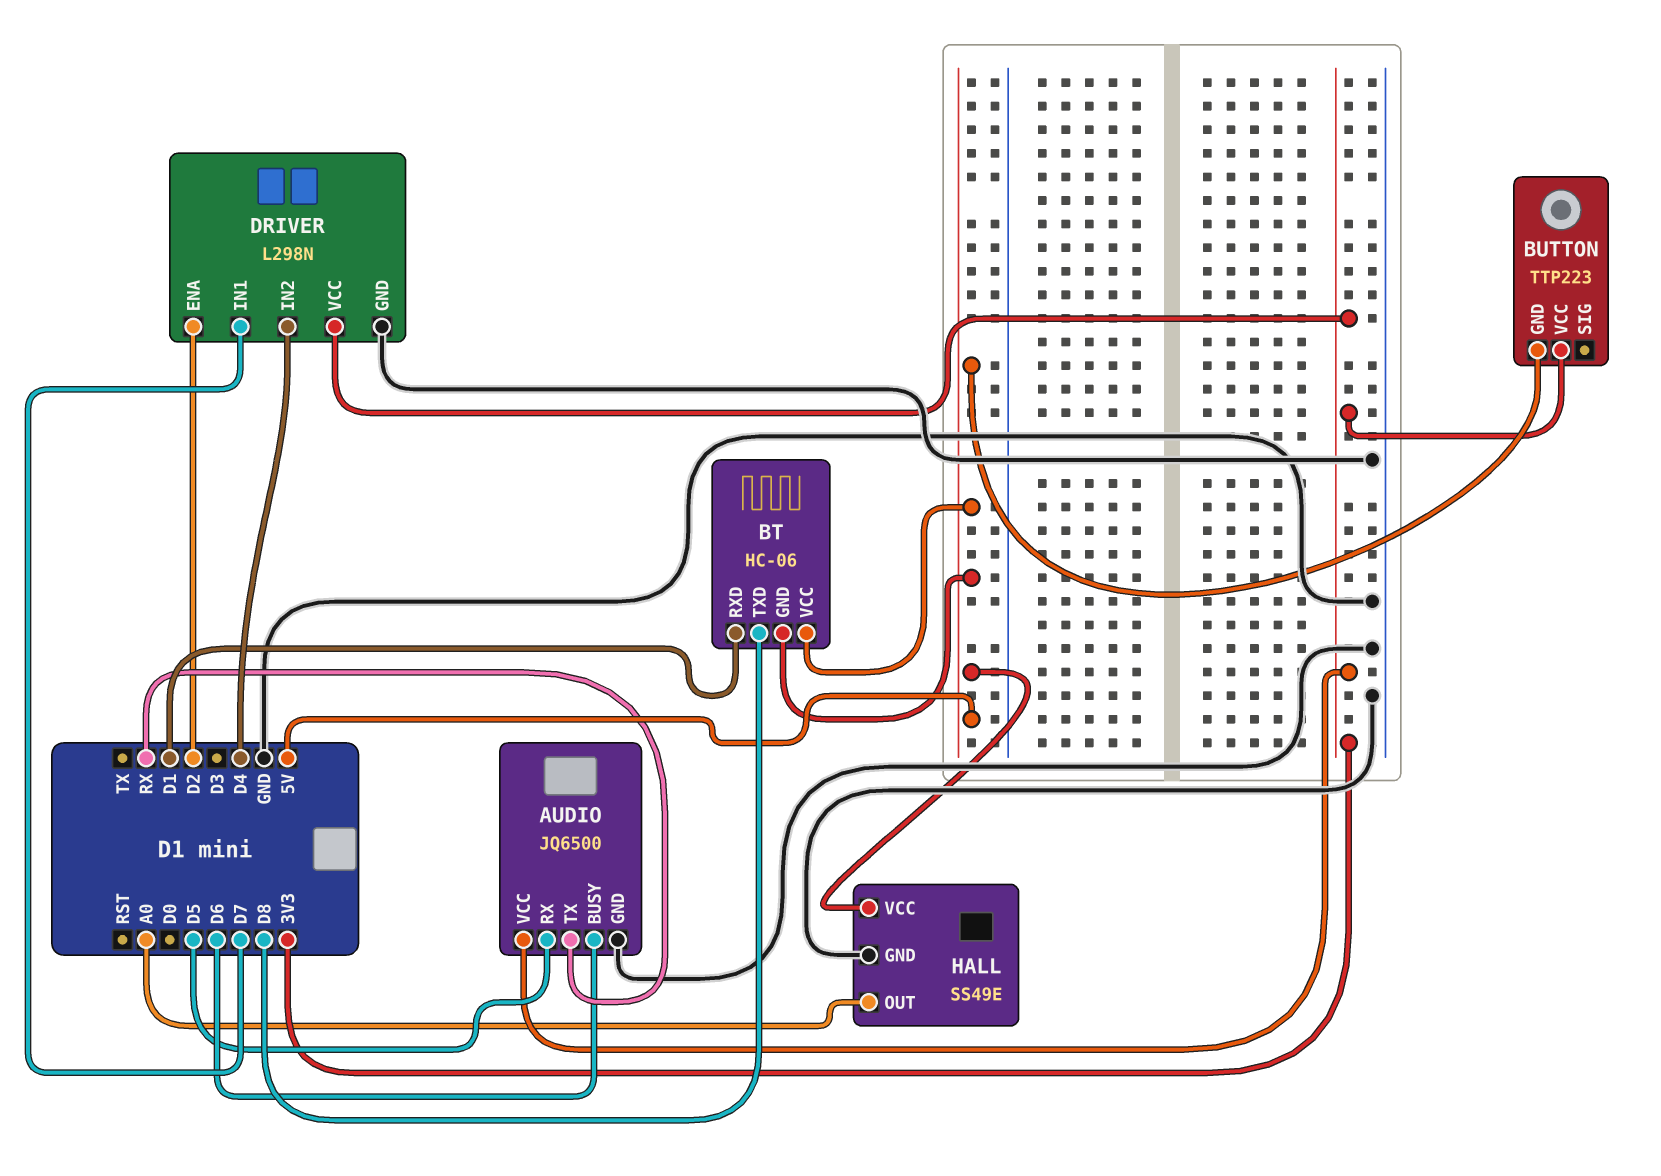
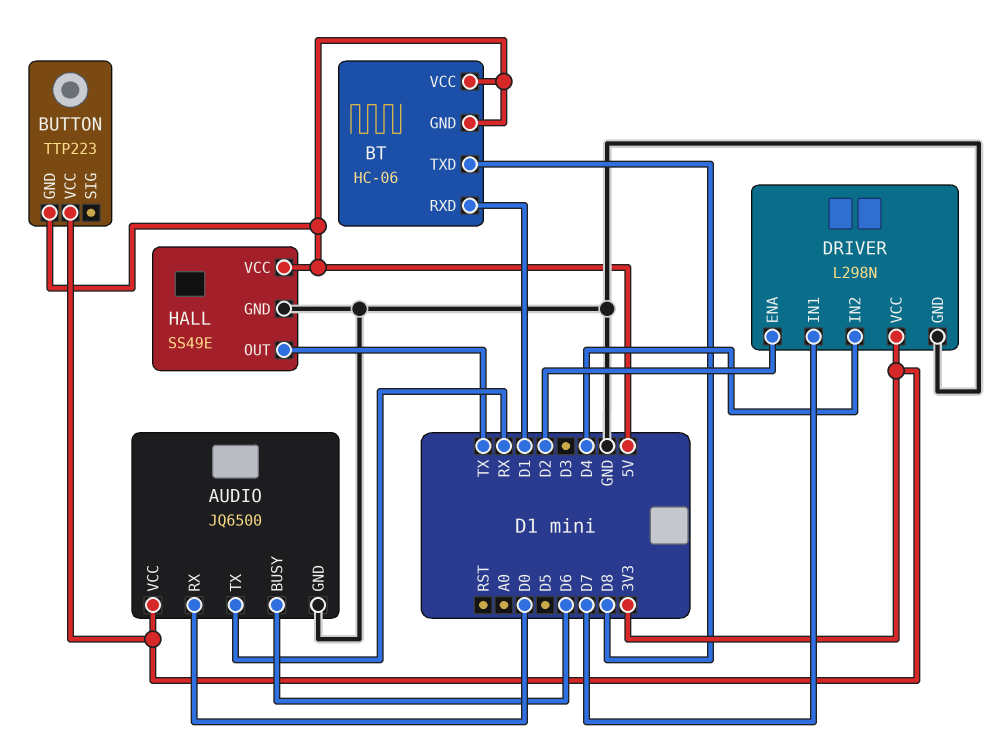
AUDIO pin RX: D5 -> D0
HALL pin OUT: A0 -> TX

